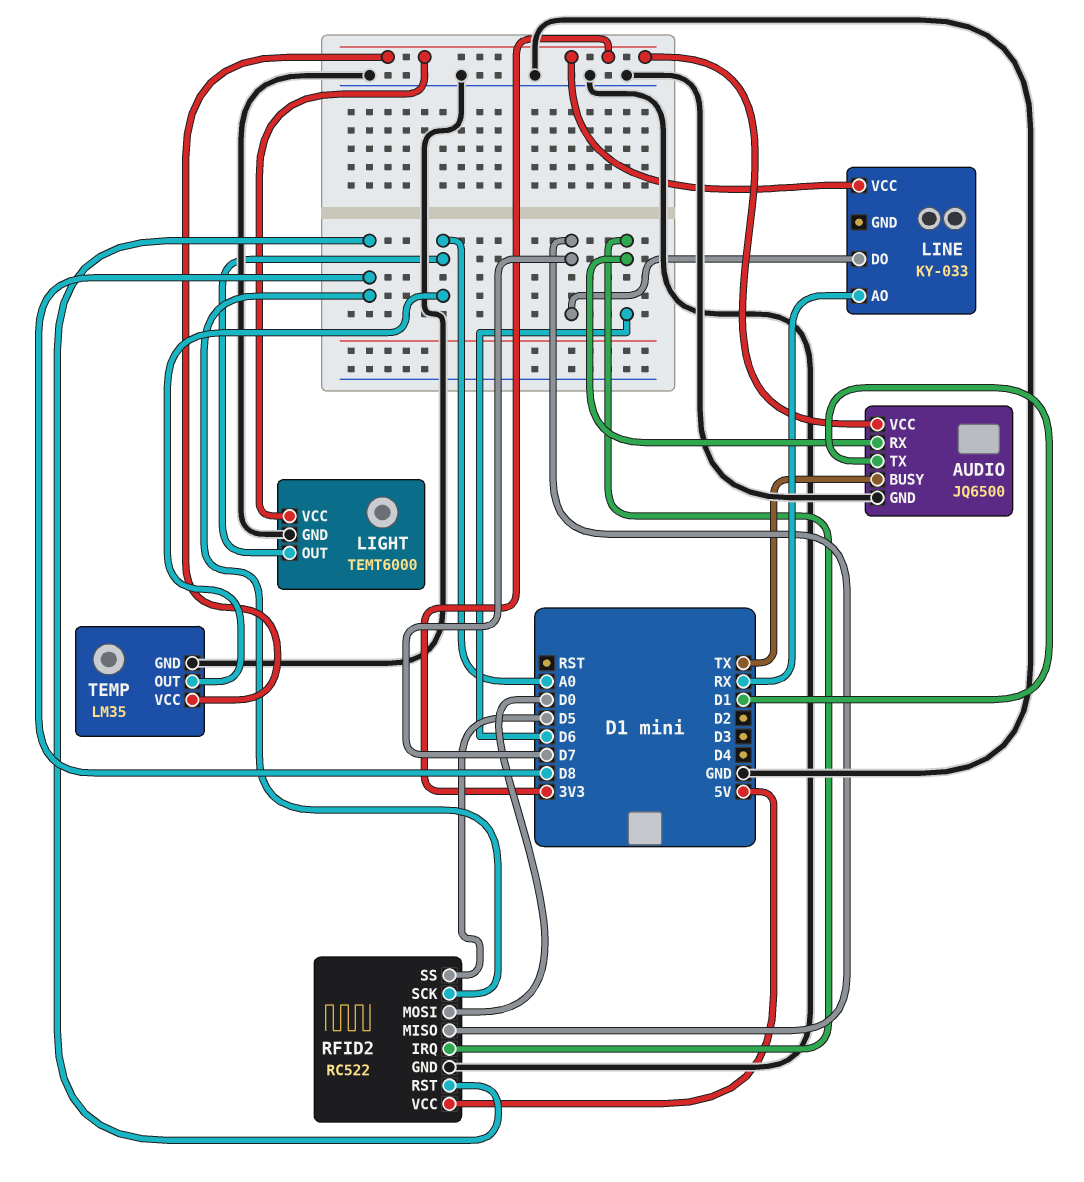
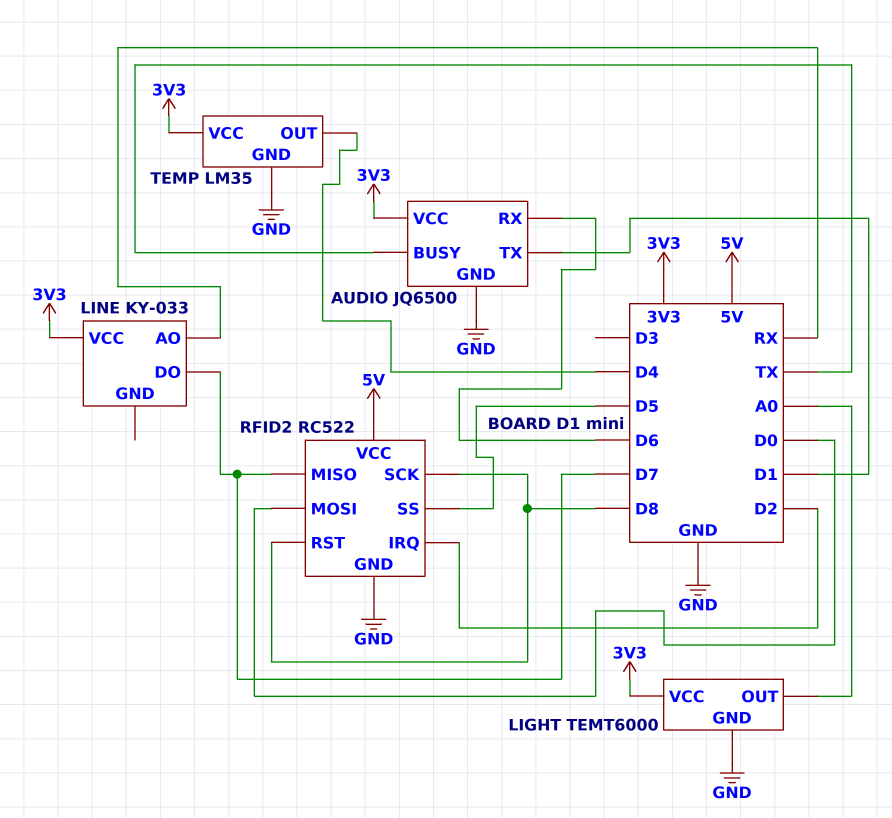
RFID2 pin IRQ: D6 -> D2
TEMP pin OUT: A0 -> D4

